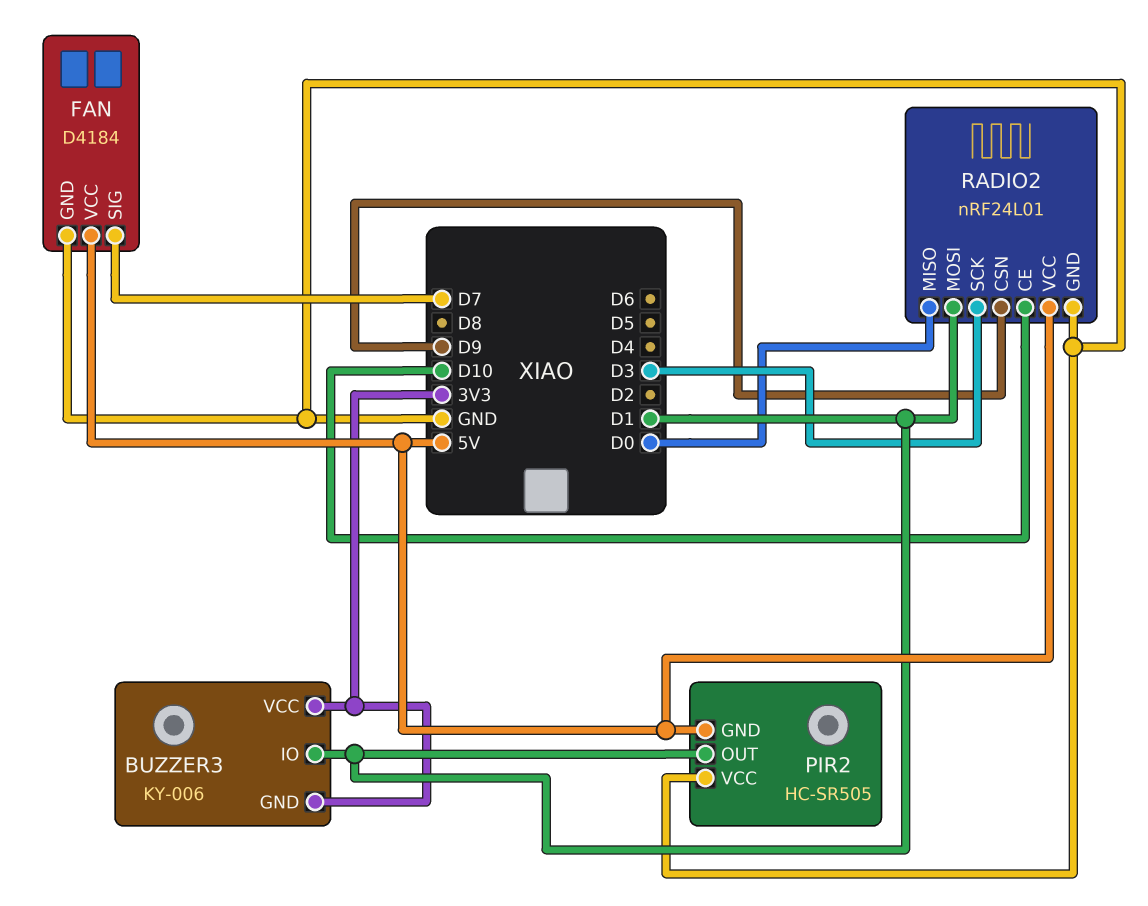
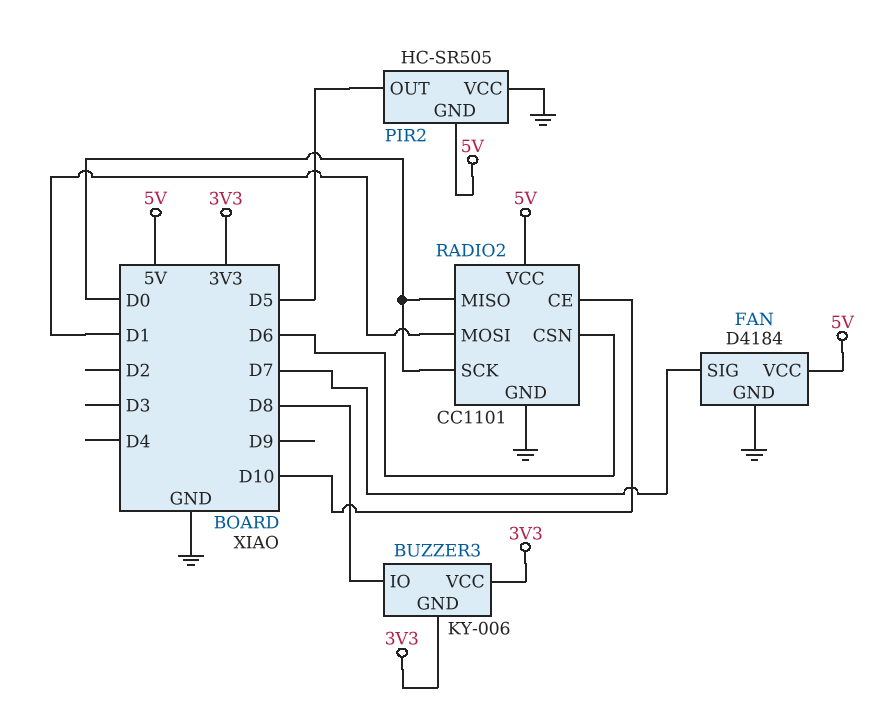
BUZZER3 pin IO: D1 -> D8
PIR2 pin OUT: D1 -> D5
RADIO2: nRF24L01 -> CC1101
RADIO2 pin CSN: D9 -> D6
RADIO2 pin SCK: D3 -> D0

